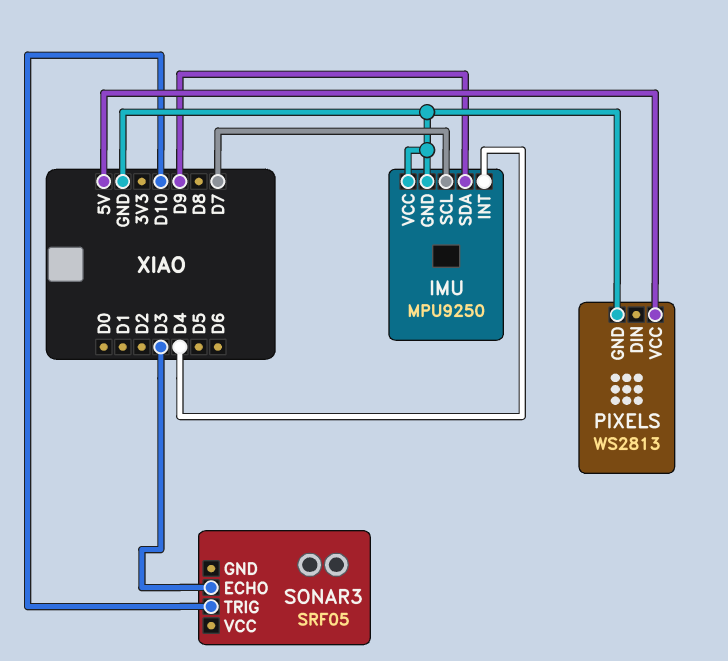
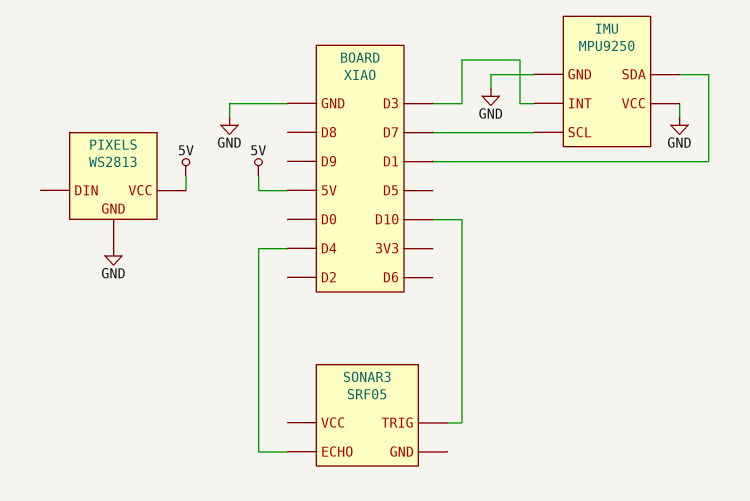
IMU pin INT: D4 -> D3
IMU pin SDA: D9 -> D1
SONAR3 pin ECHO: D3 -> D4

